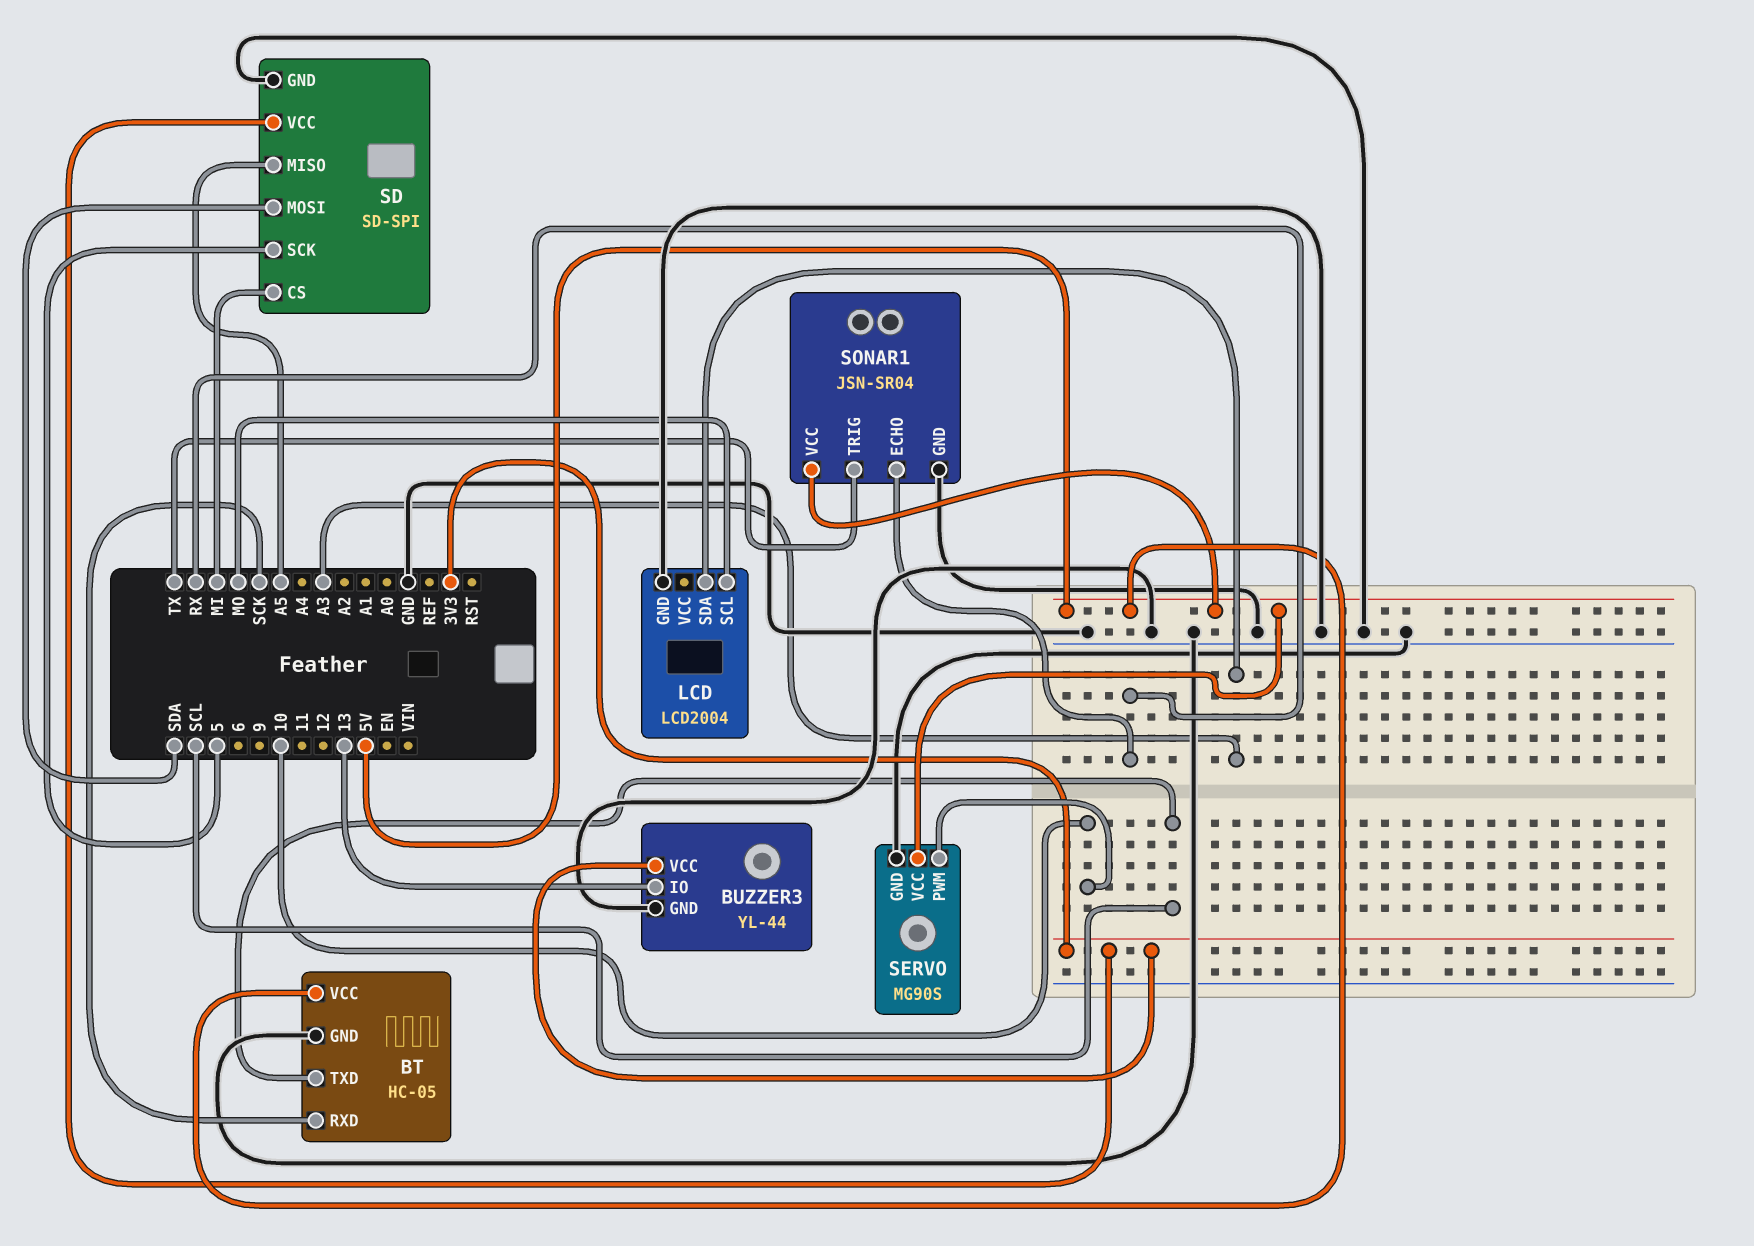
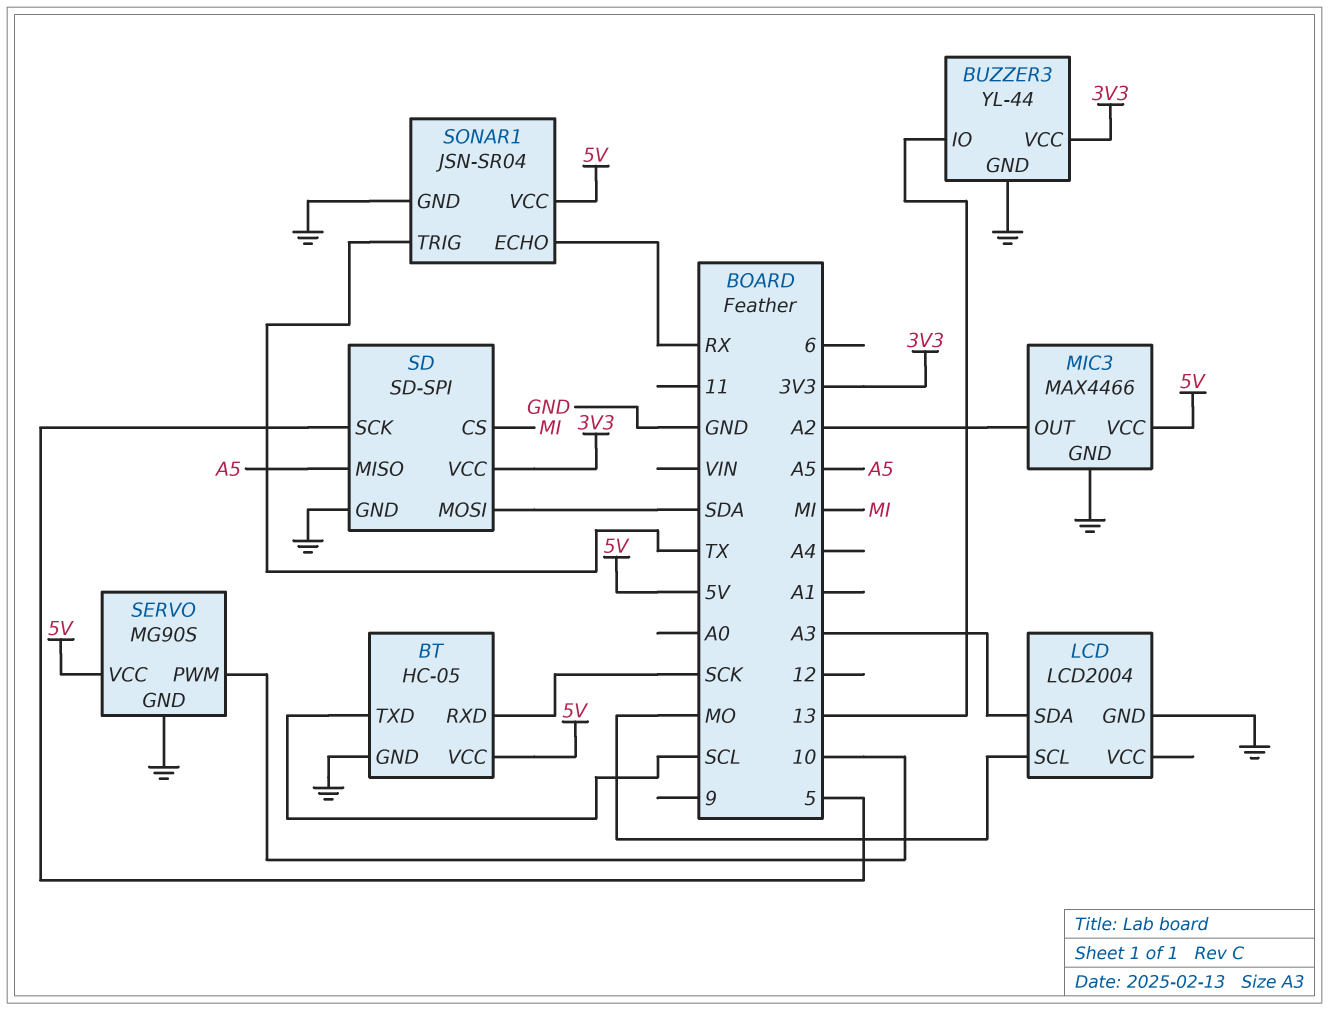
MIC3: none -> MAX4466
MIC3 pin GND: none -> GND
MIC3 pin OUT: none -> A2
MIC3 pin VCC: none -> 5V

